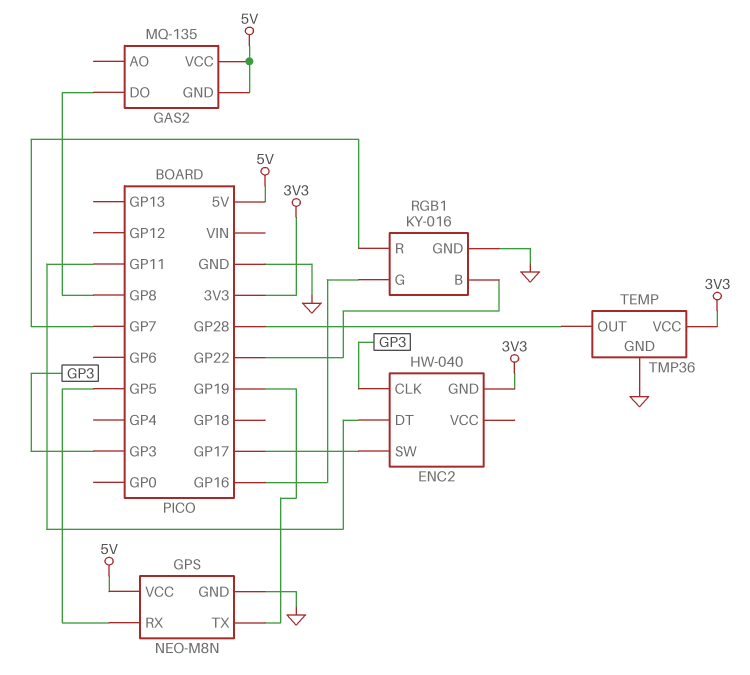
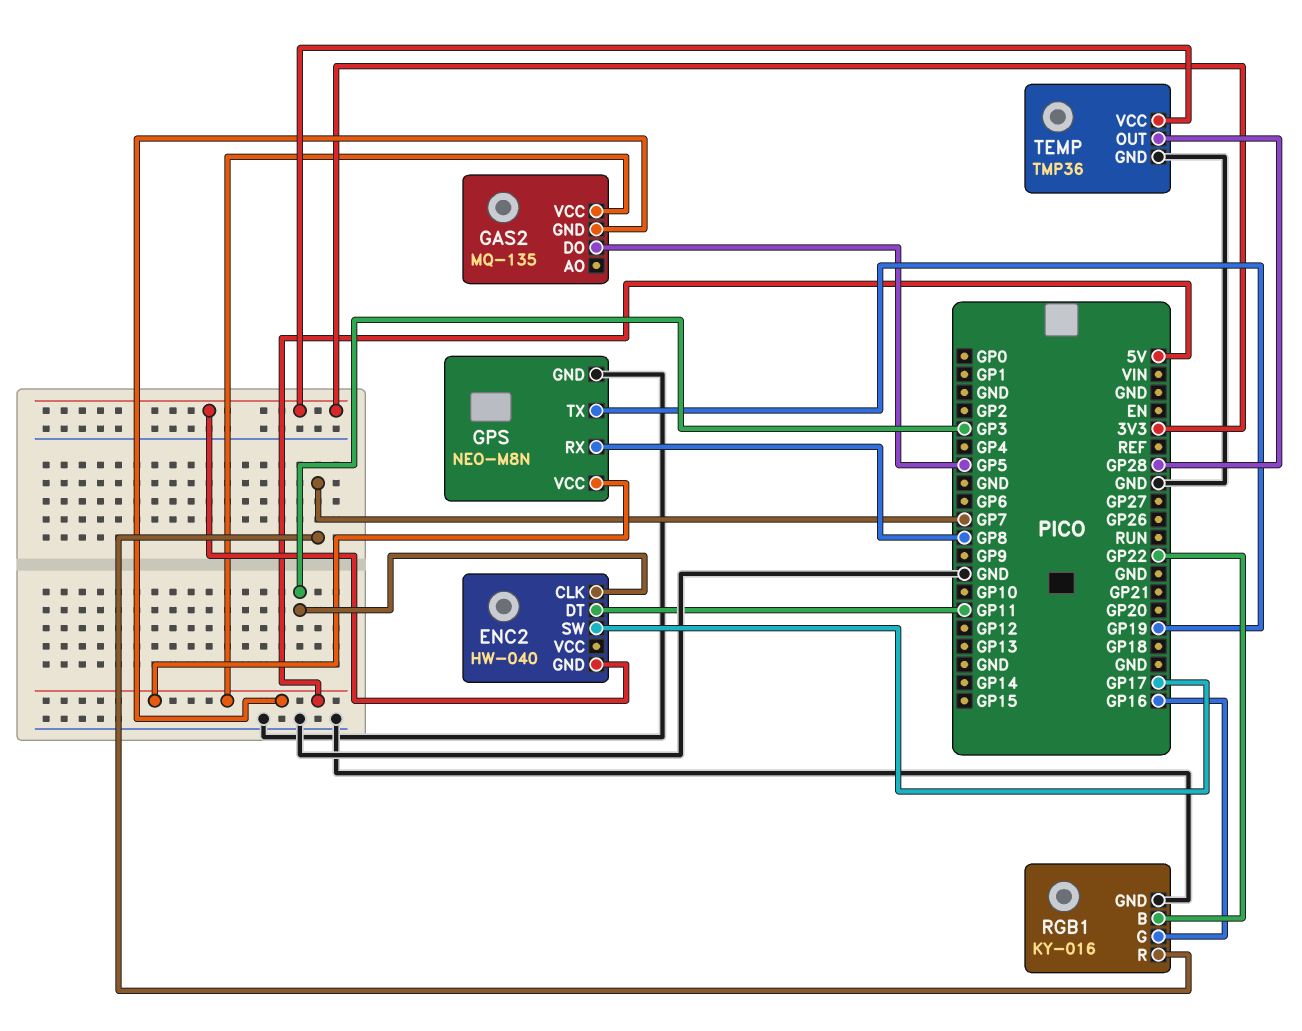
GAS2 pin DO: GP8 -> GP5
GPS pin RX: GP5 -> GP8

